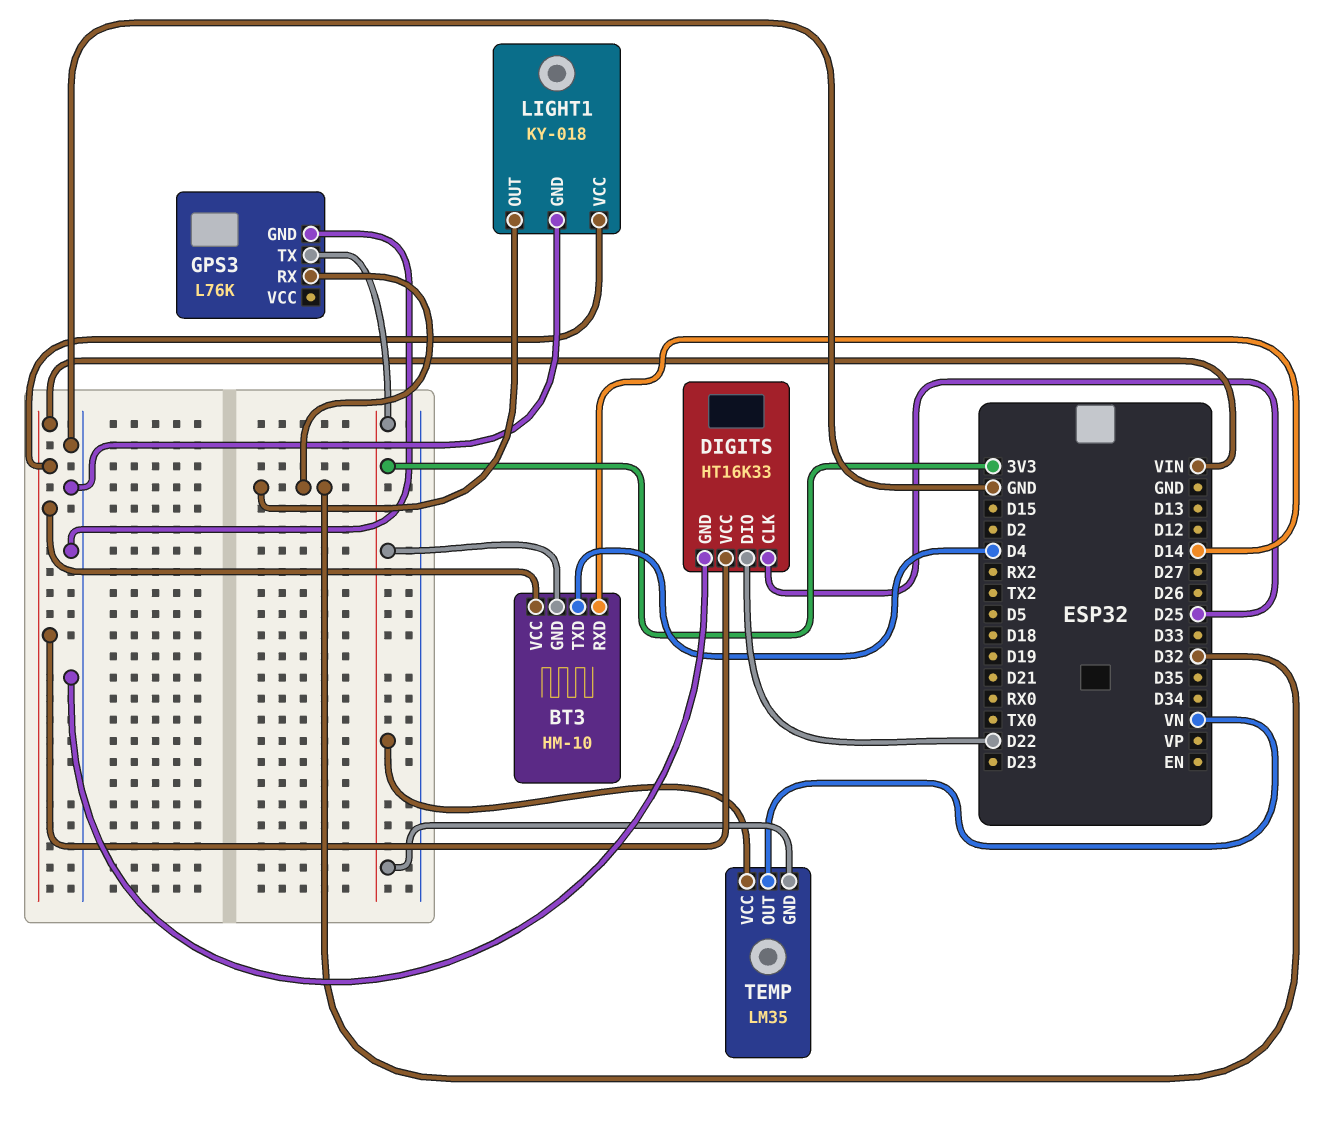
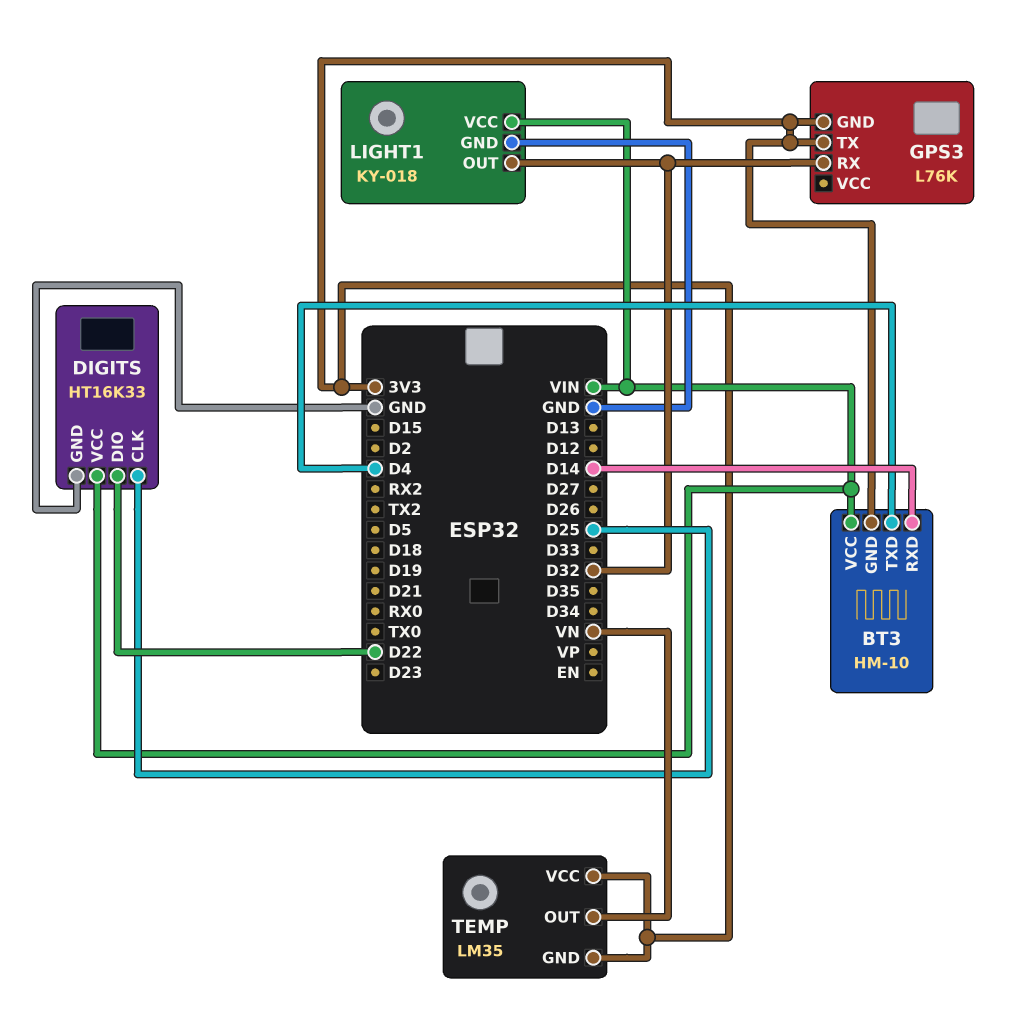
GPS3 pin GND: GND -> 3V3

